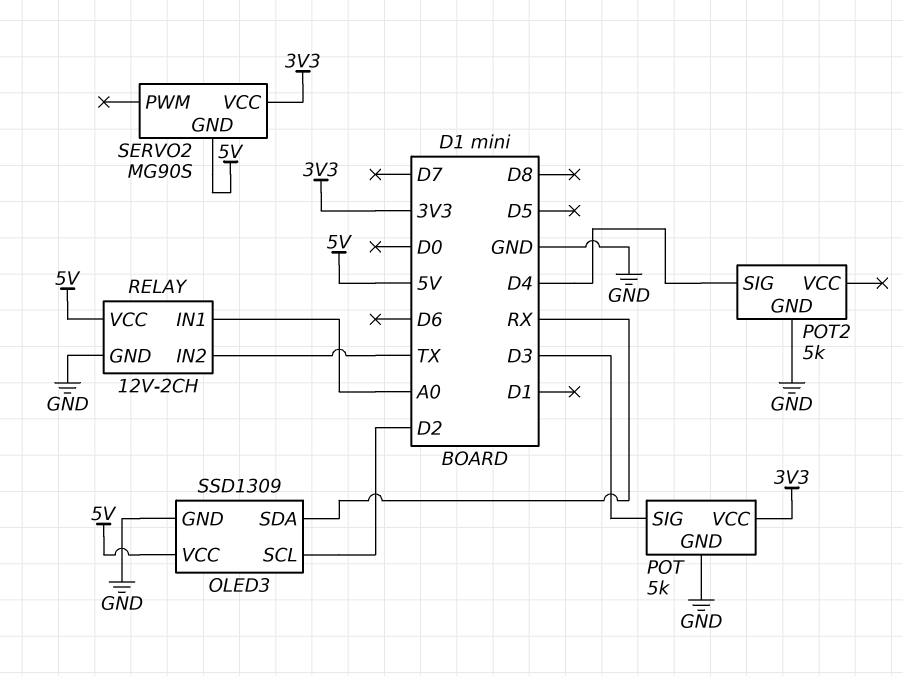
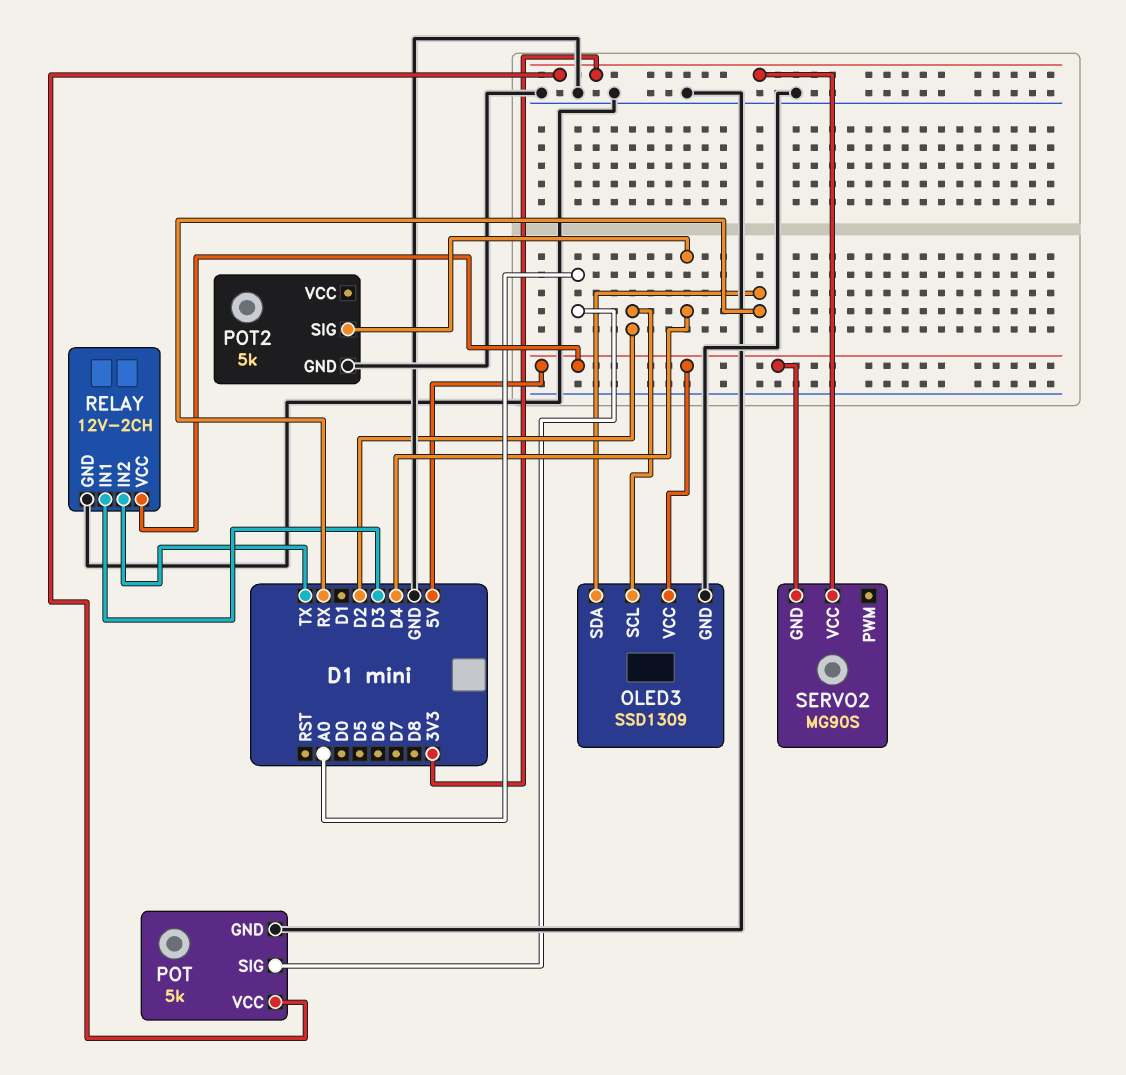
POT pin SIG: D3 -> A0
RELAY pin IN1: A0 -> D3

